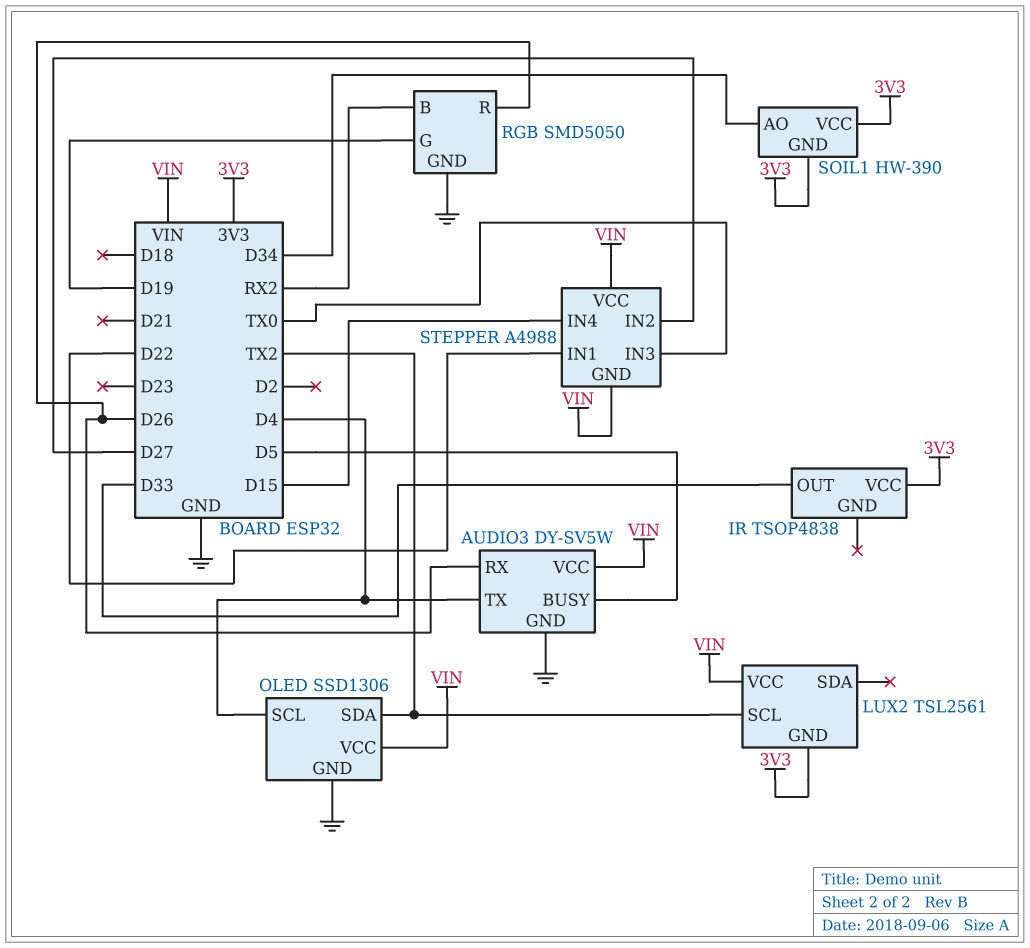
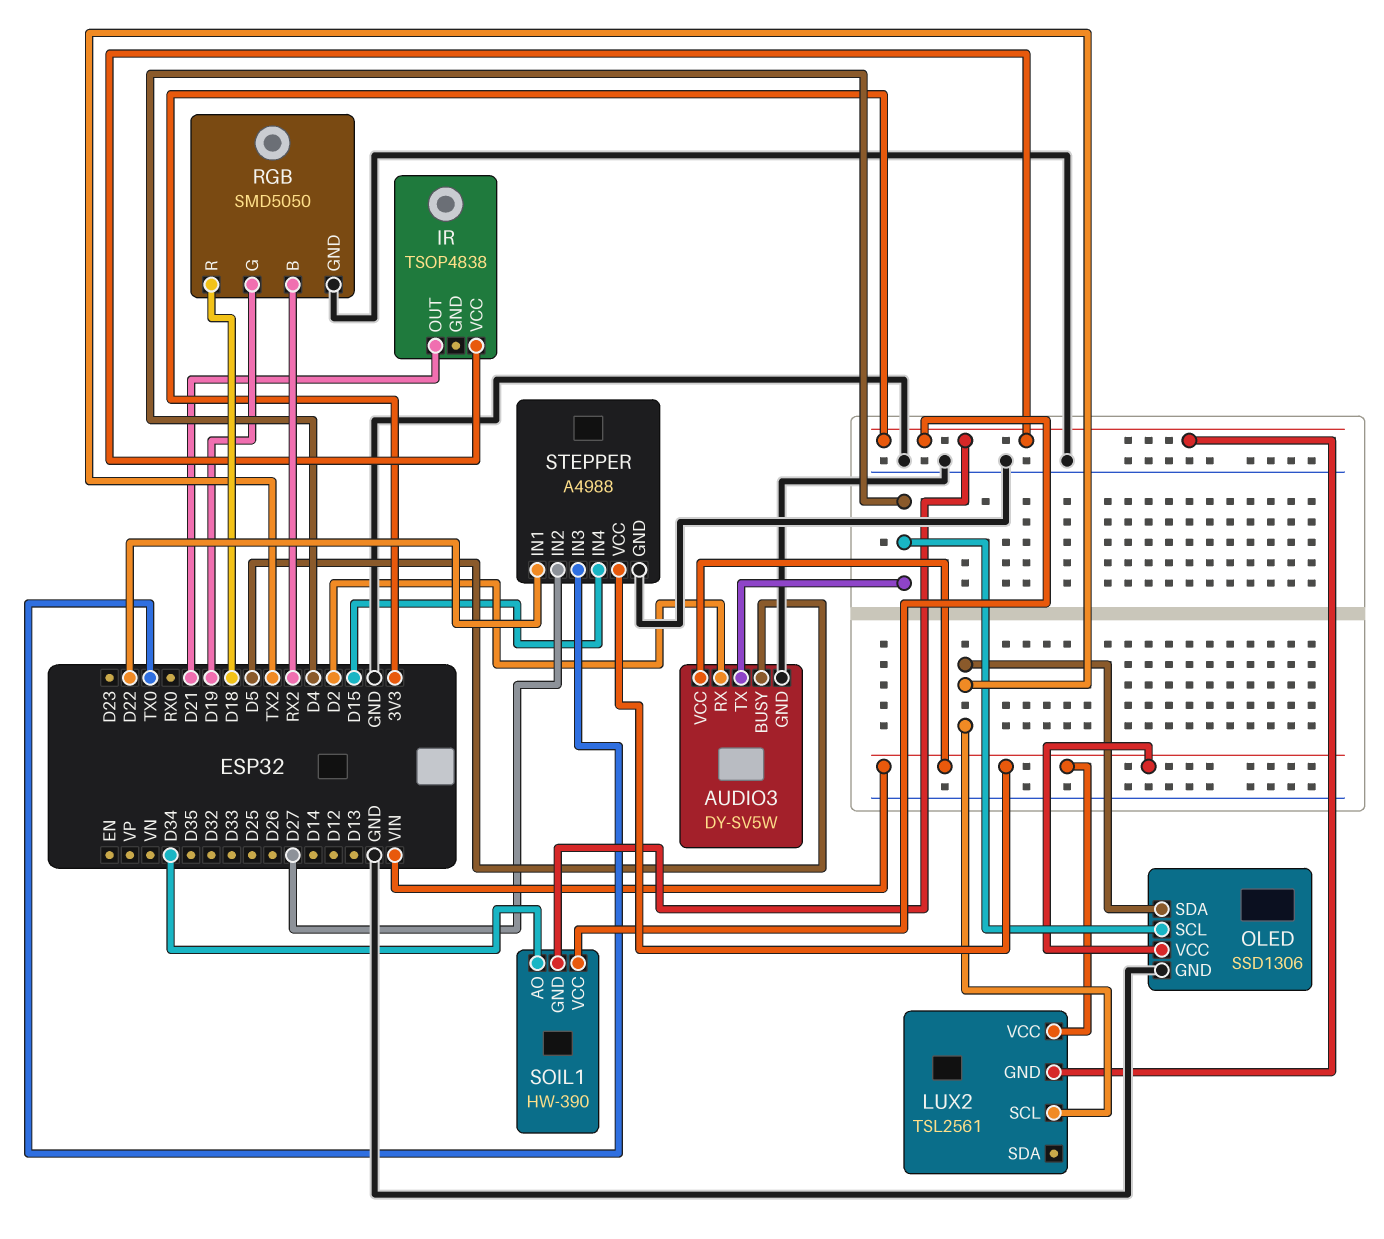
AUDIO3 pin RX: D26 -> D2
IR pin OUT: D33 -> D21
RGB pin R: D26 -> D18
STEPPER pin GND: VIN -> GND

